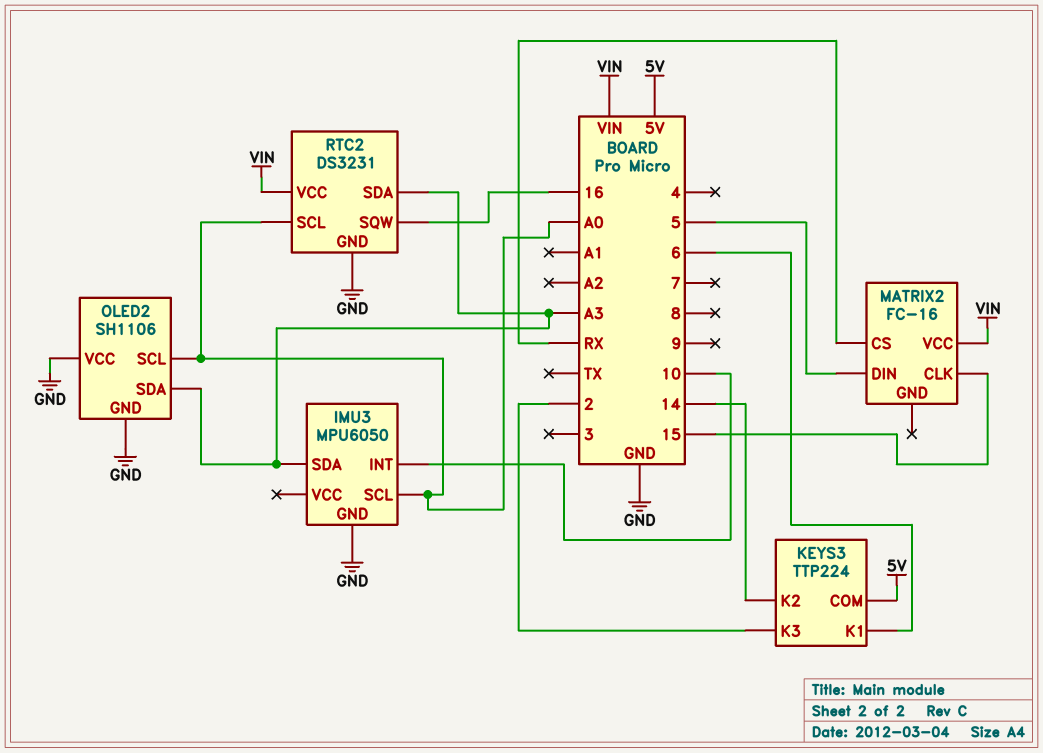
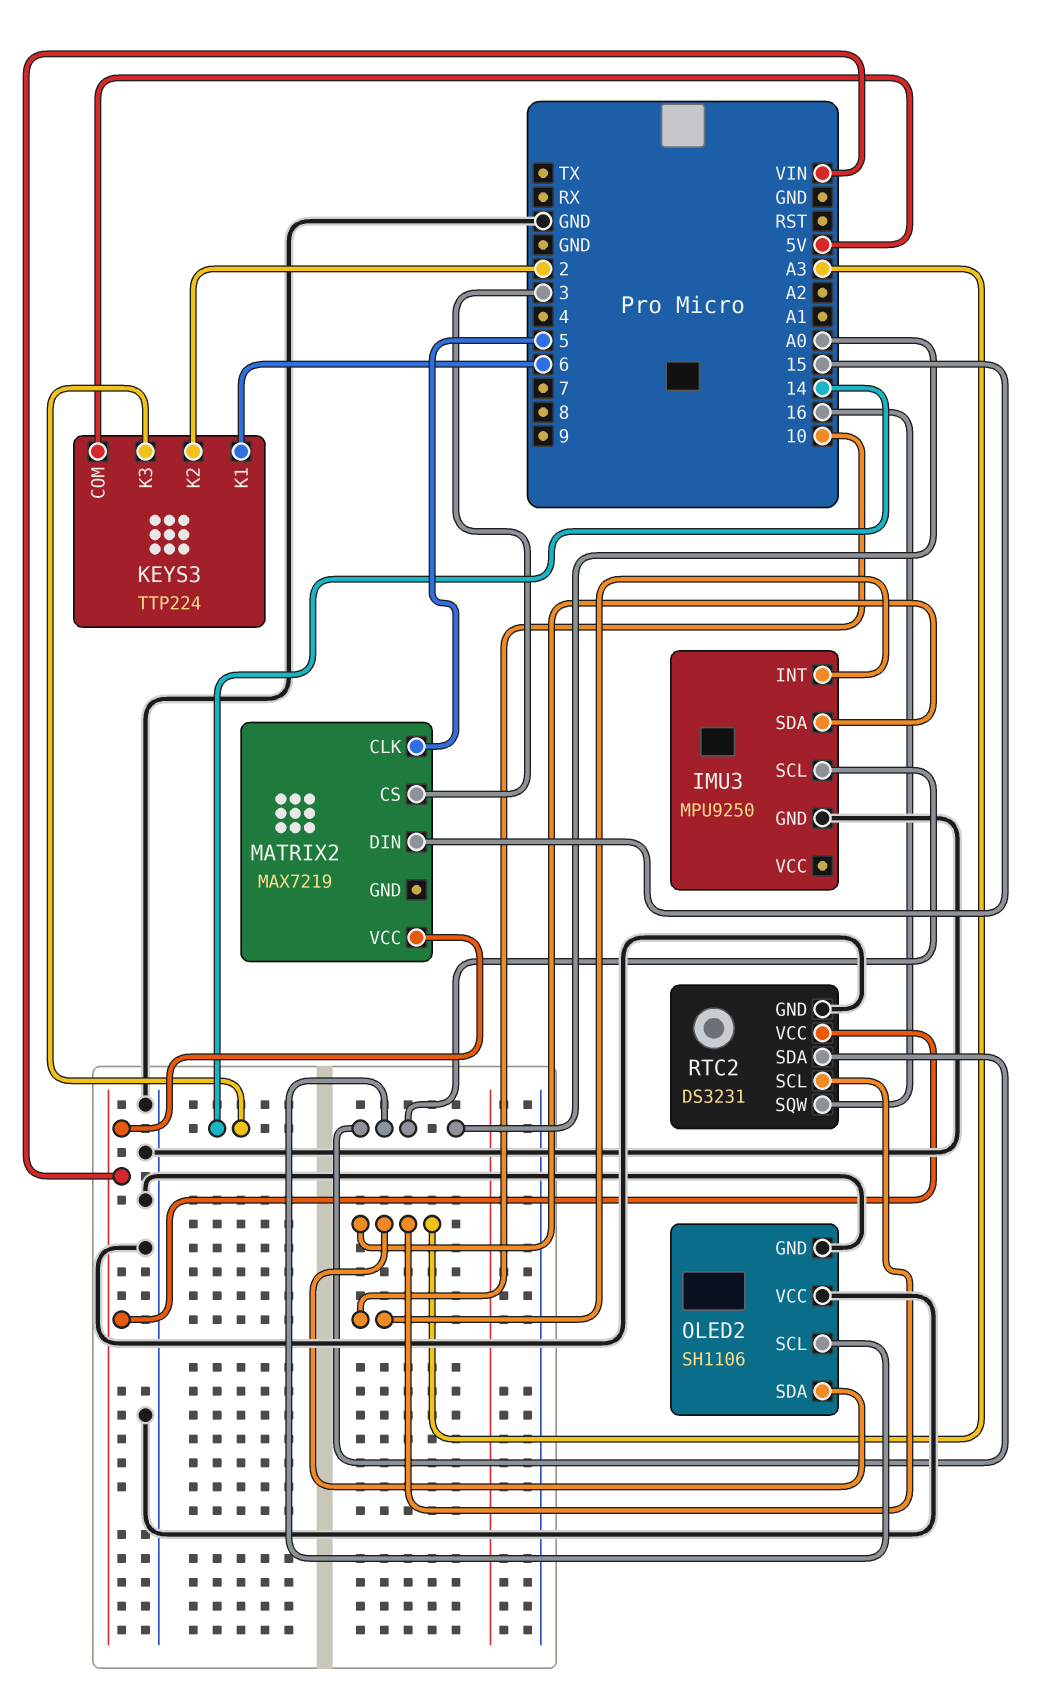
IMU3: MPU6050 -> MPU9250
KEYS3 pin K2: 14 -> 2
KEYS3 pin K3: 2 -> 14
MATRIX2: FC-16 -> MAX7219
MATRIX2 pin CLK: 15 -> 5
MATRIX2 pin CS: RX -> 3
MATRIX2 pin DIN: 5 -> 15
RTC2 pin SCL: A0 -> A3
RTC2 pin SDA: A3 -> A0

